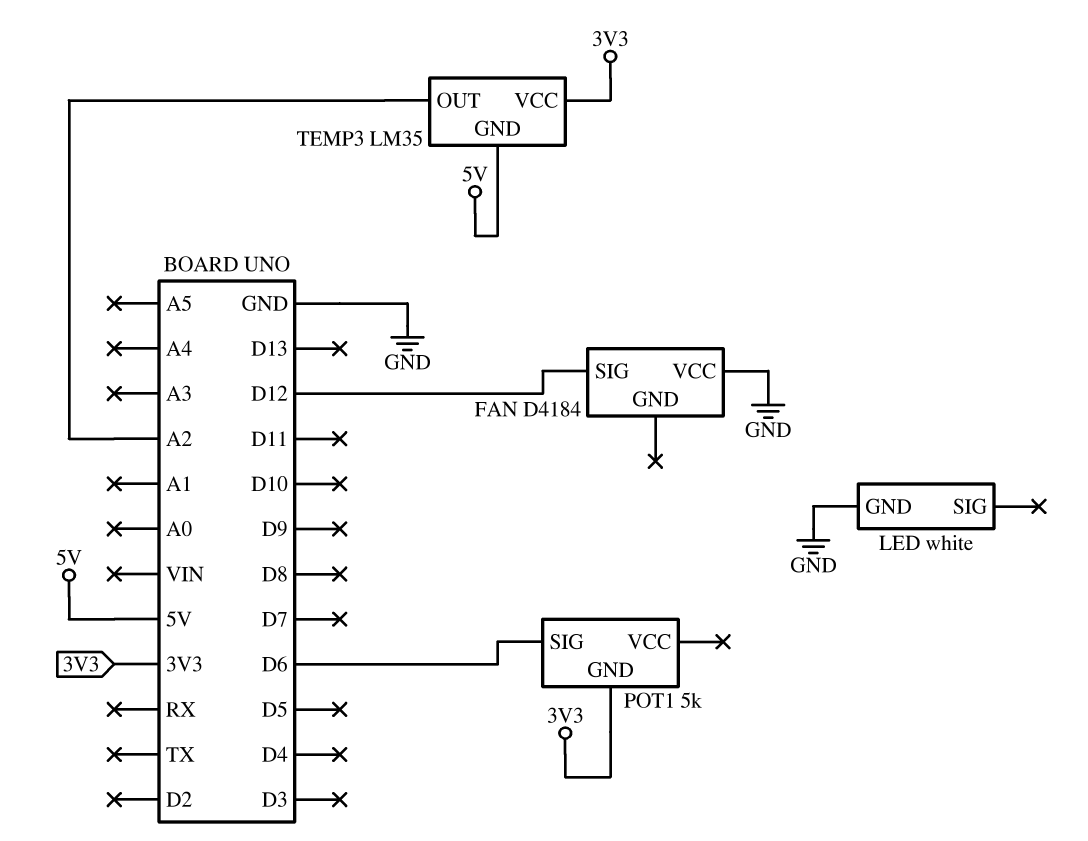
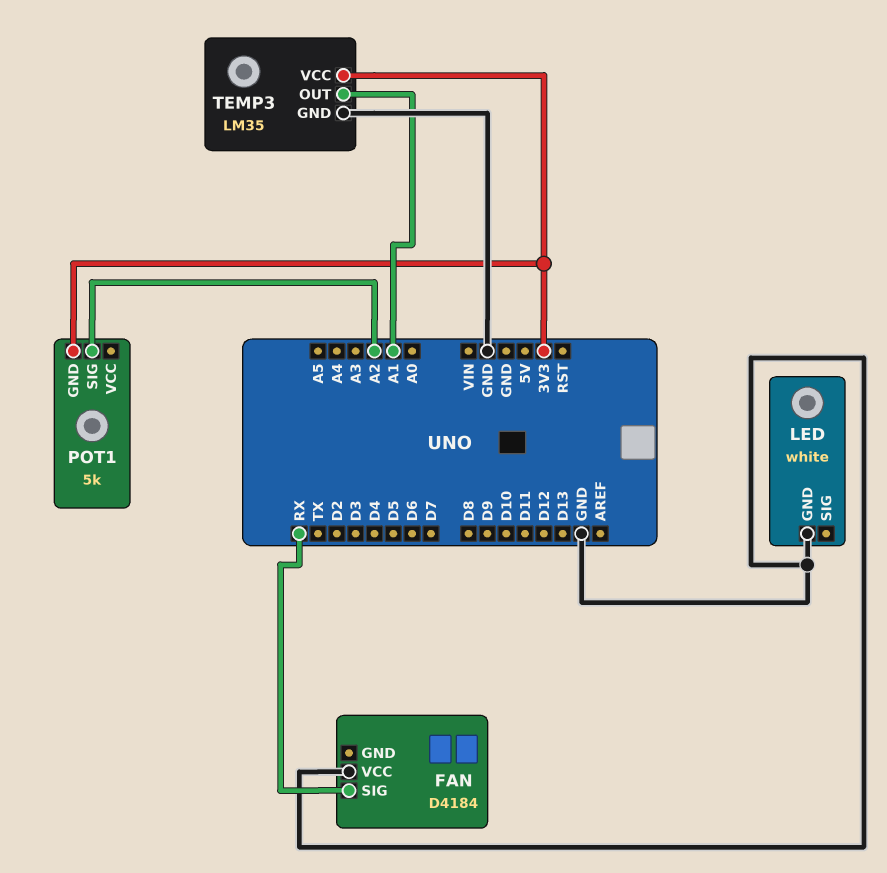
FAN pin SIG: D12 -> RX
POT1 pin SIG: D6 -> A2
TEMP3 pin GND: 5V -> GND
TEMP3 pin OUT: A2 -> A1

